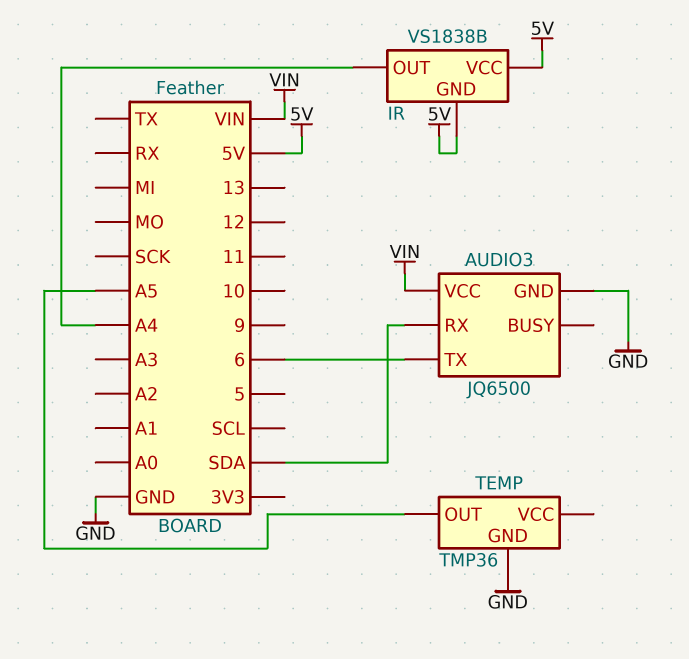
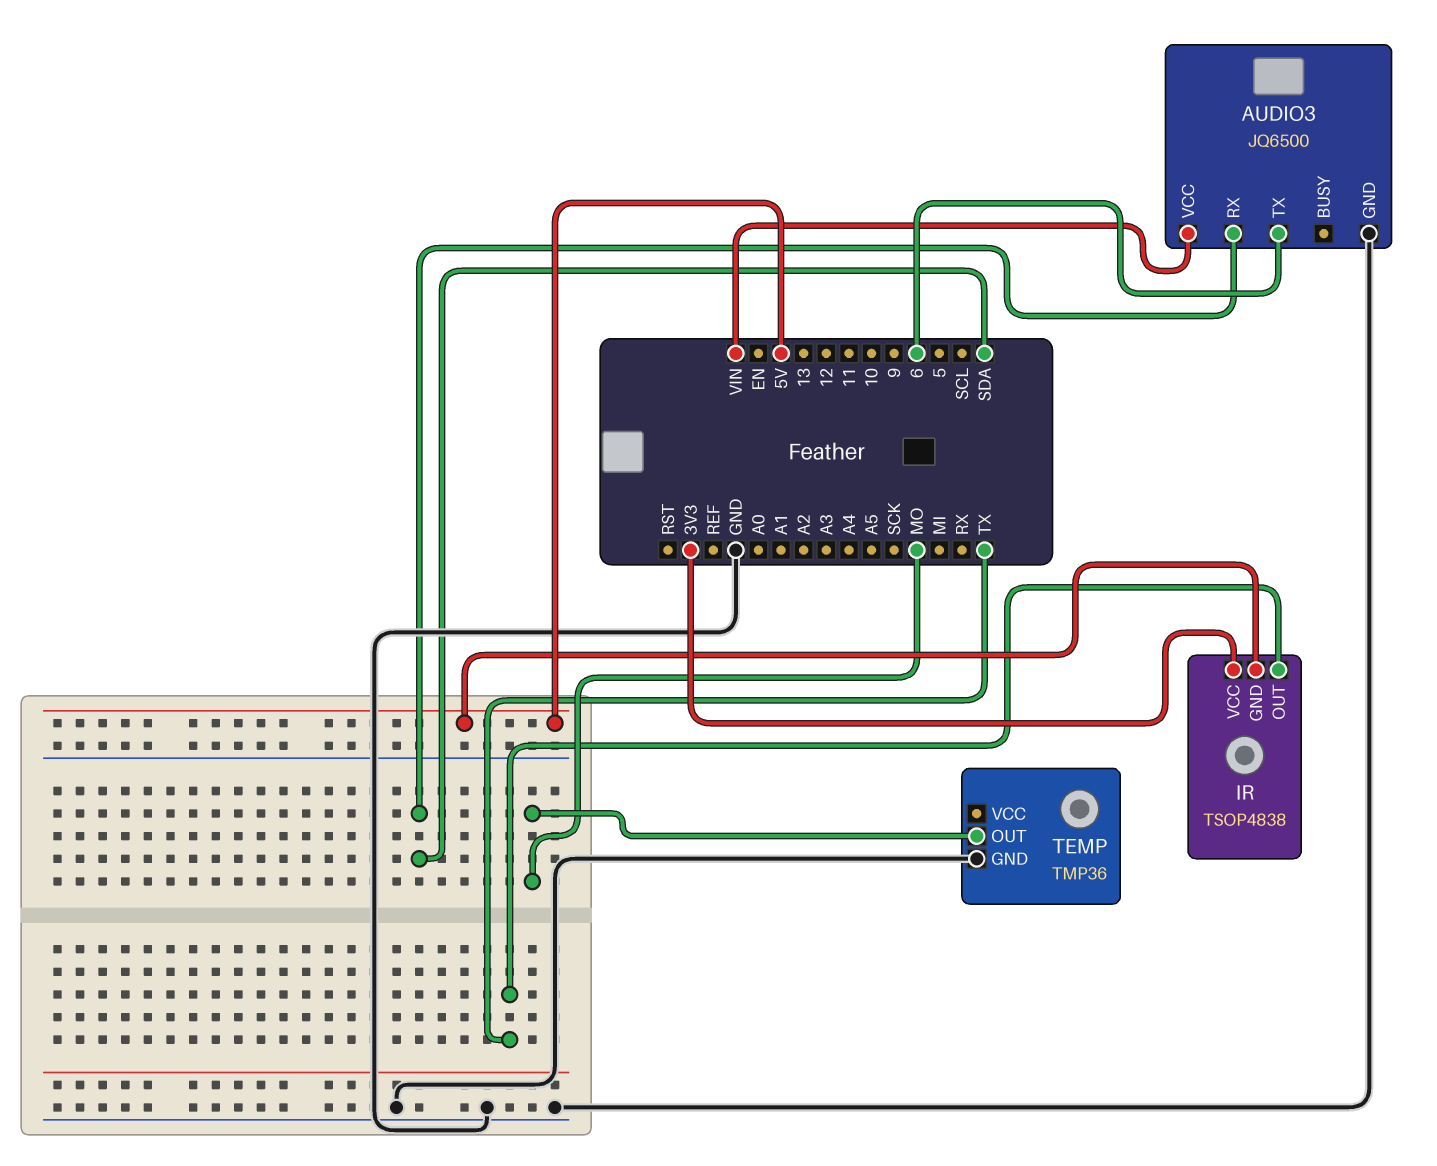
IR: VS1838B -> TSOP4838
IR pin OUT: A4 -> TX
IR pin VCC: 5V -> 3V3
TEMP pin OUT: A5 -> MO

